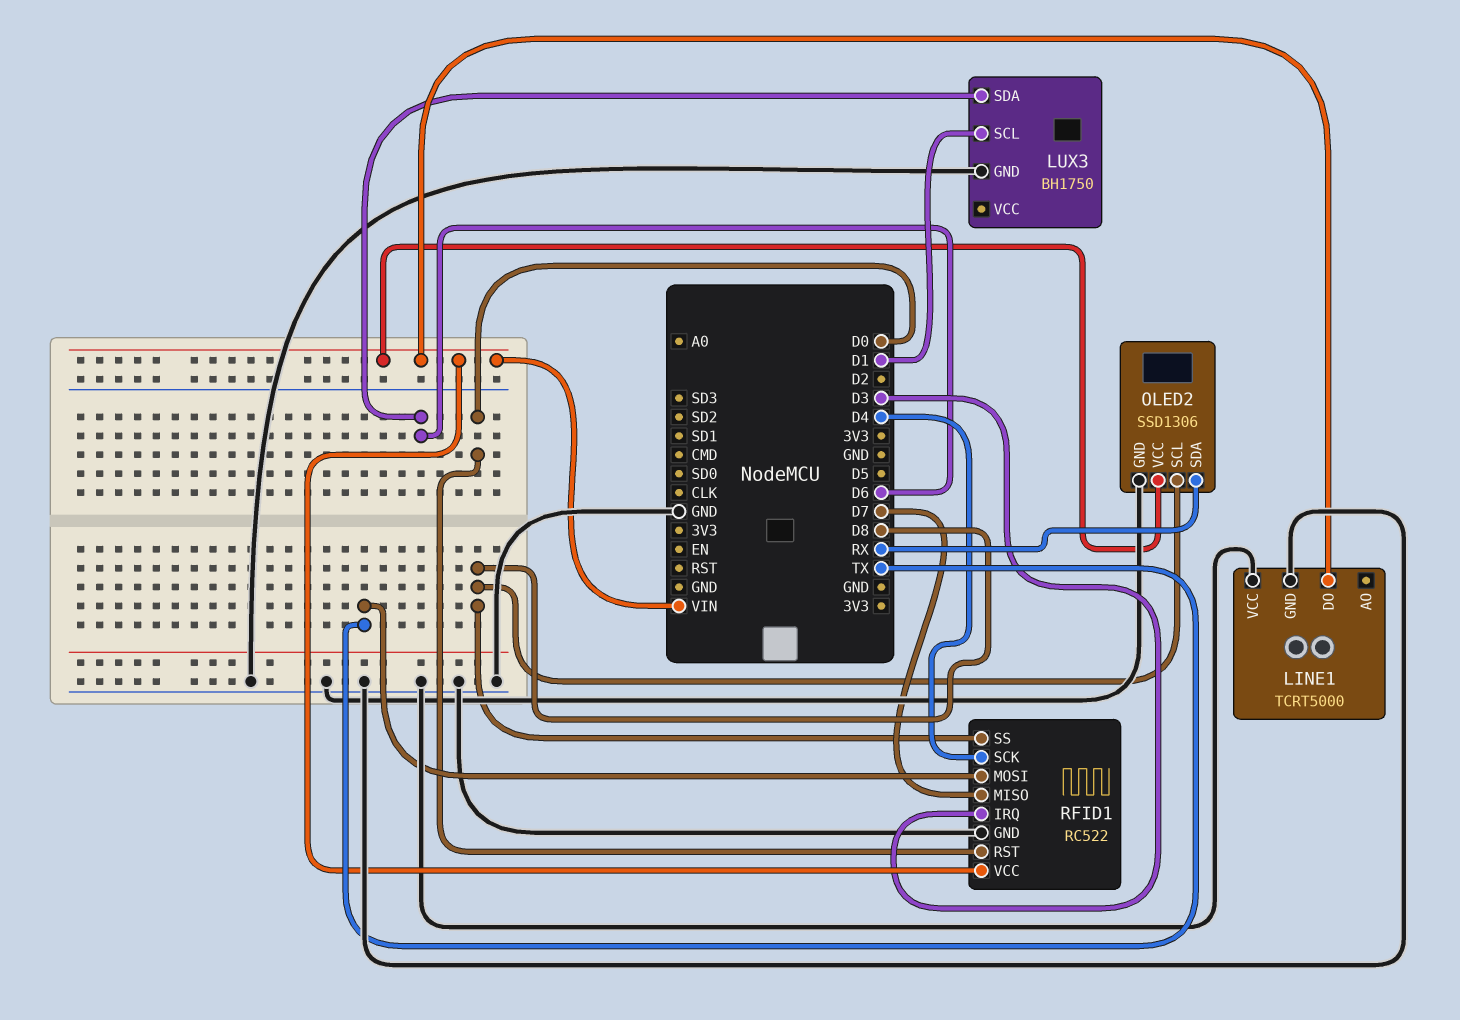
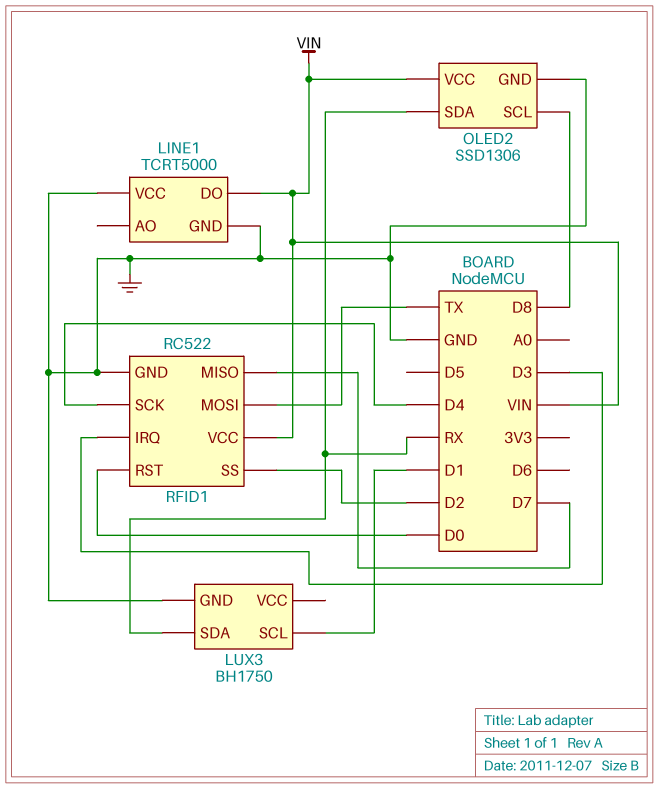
LUX3 pin SDA: D6 -> RX
RFID1 pin SS: D8 -> D2

